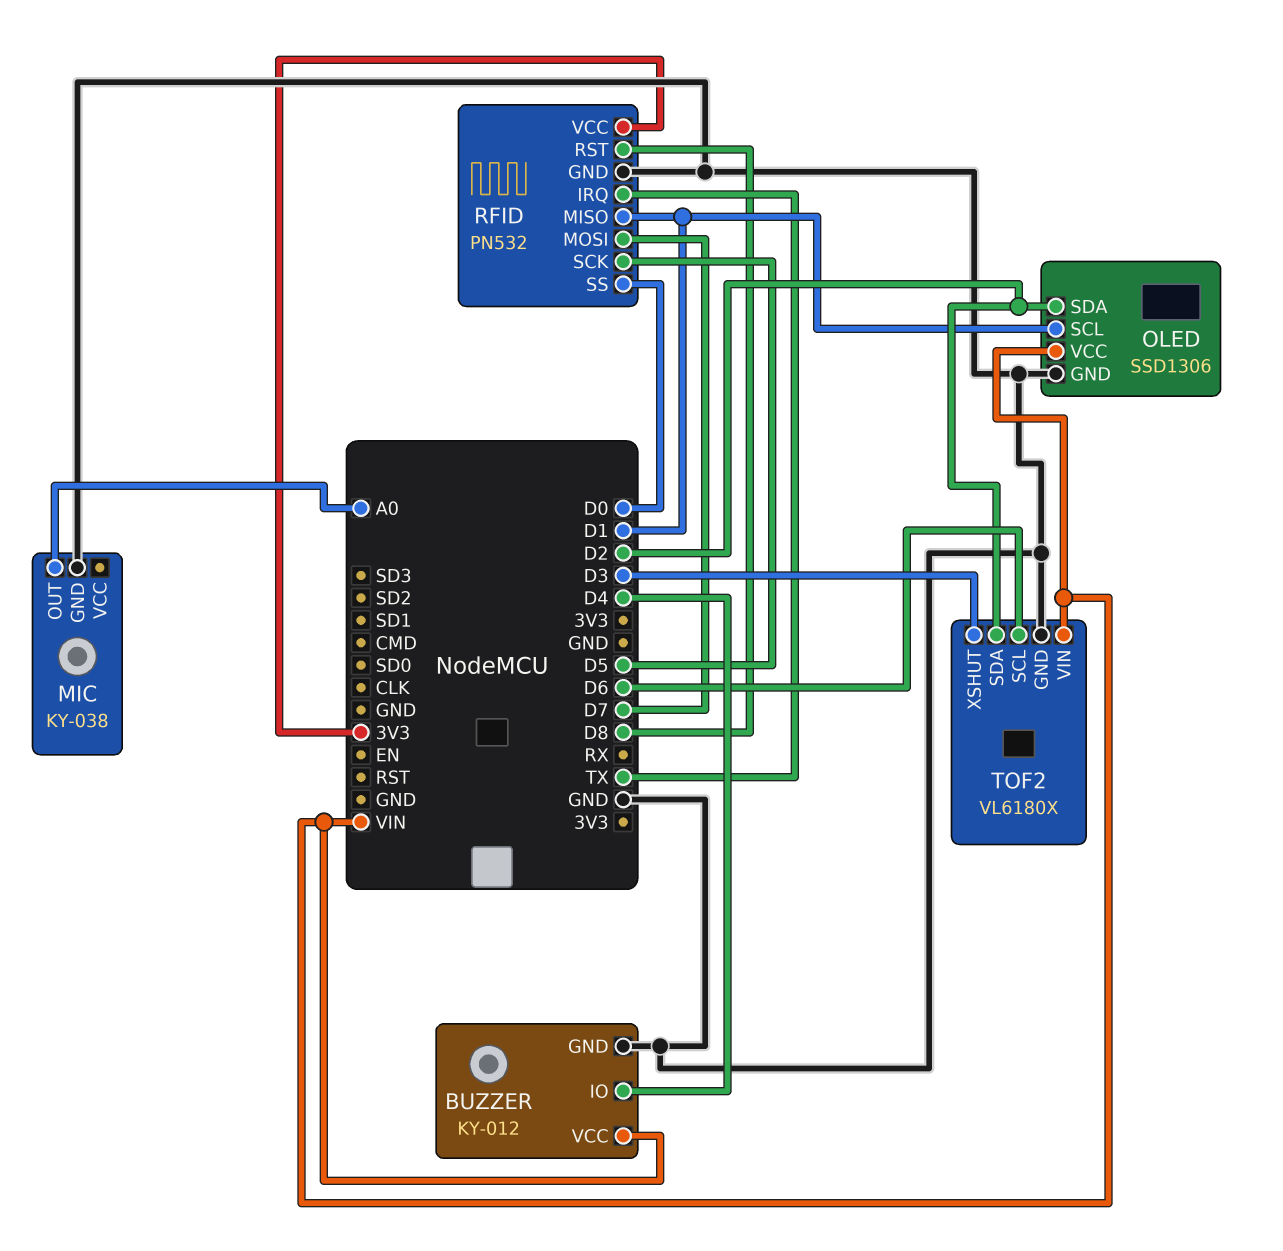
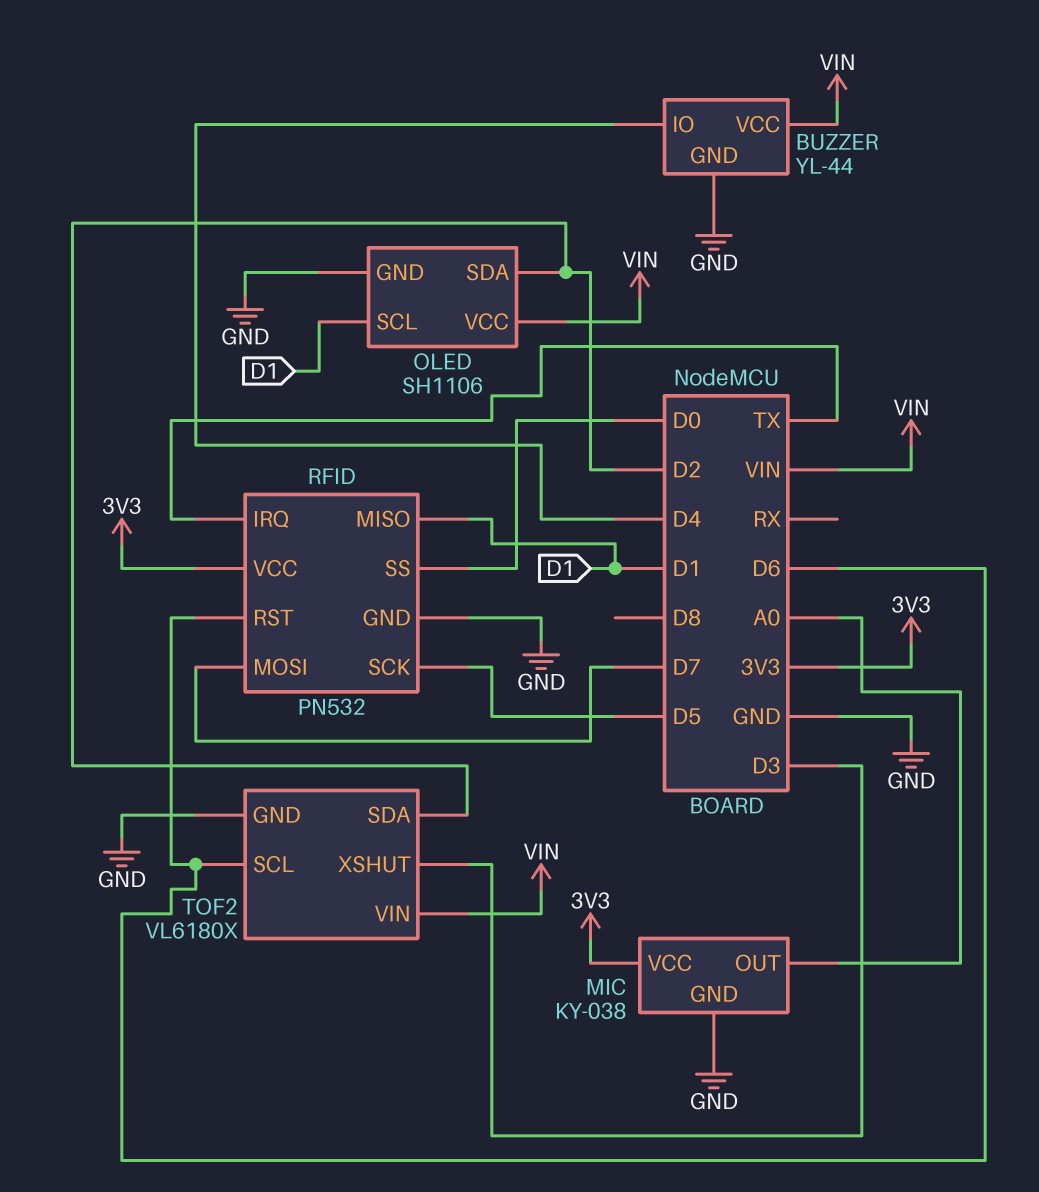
BUZZER: KY-012 -> YL-44
MIC pin VCC: none -> 3V3
OLED: SSD1306 -> SH1106
RFID pin RST: D8 -> D6

